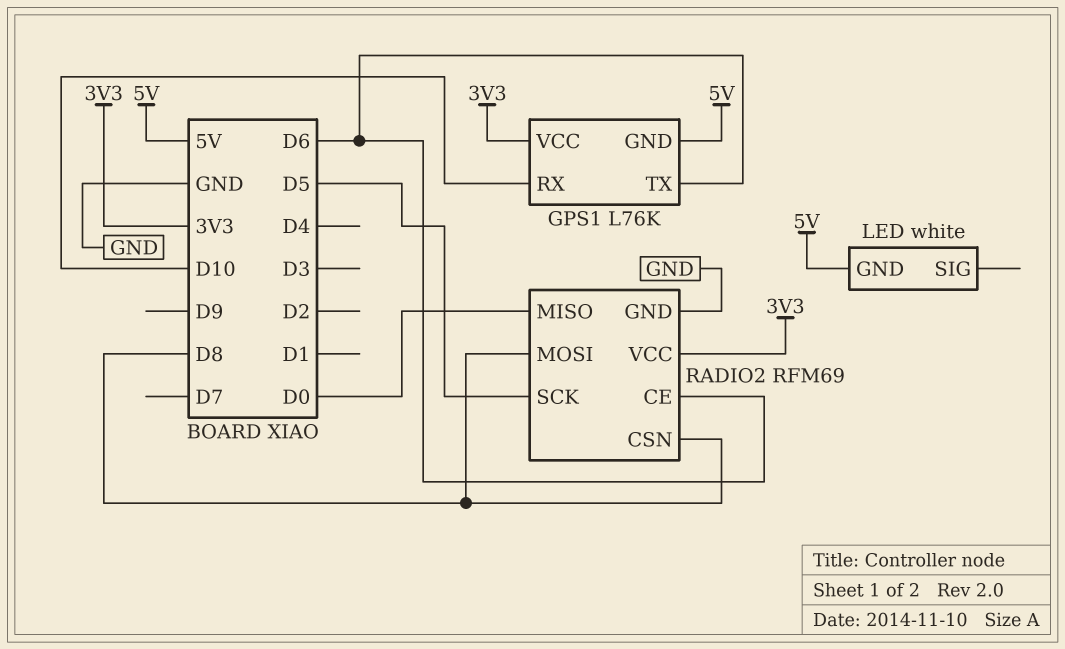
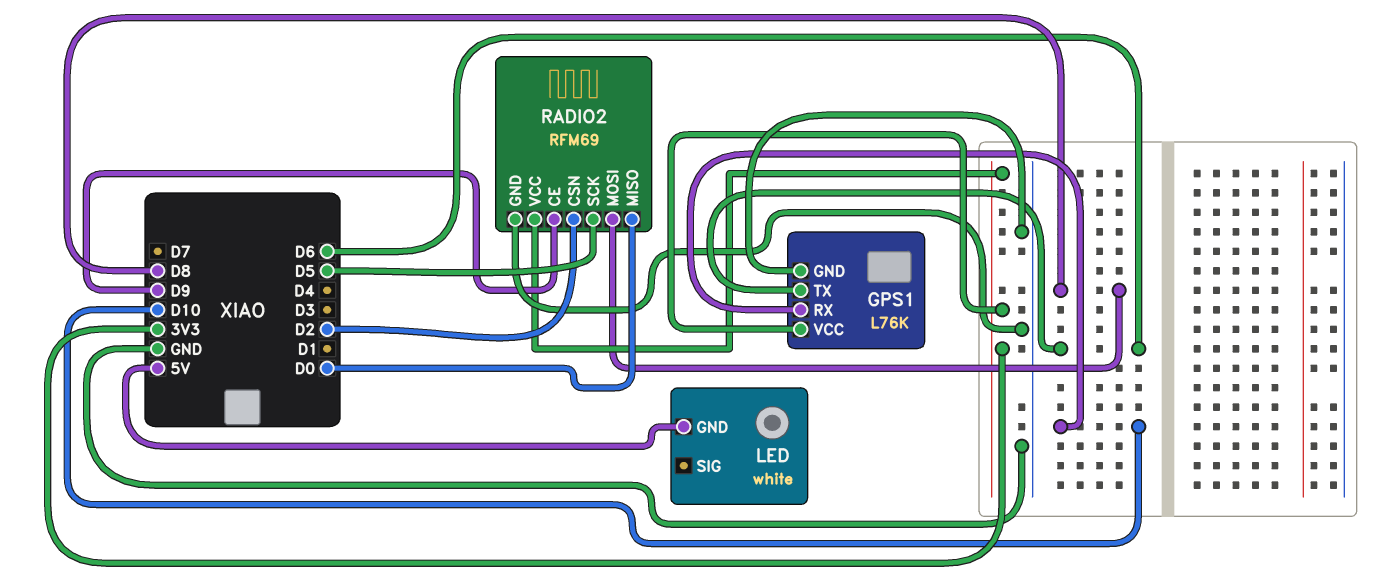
GPS1 pin GND: 5V -> GND
RADIO2 pin CE: D6 -> D9
RADIO2 pin CSN: D8 -> D2

